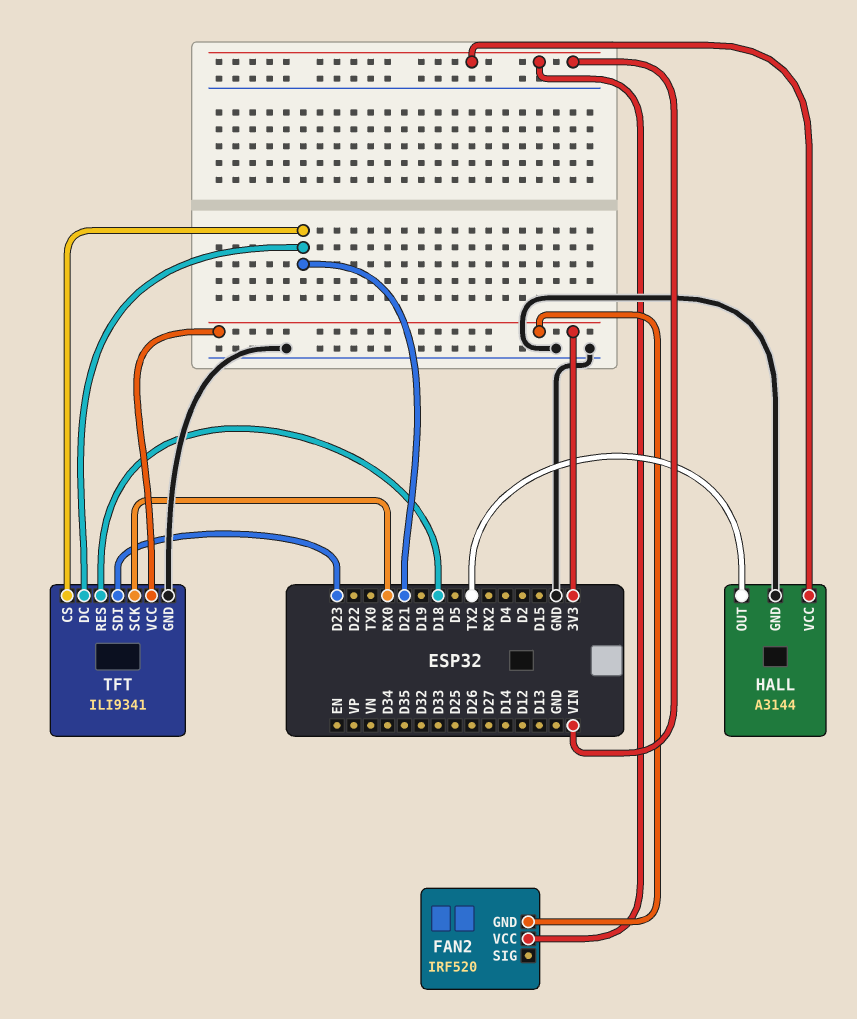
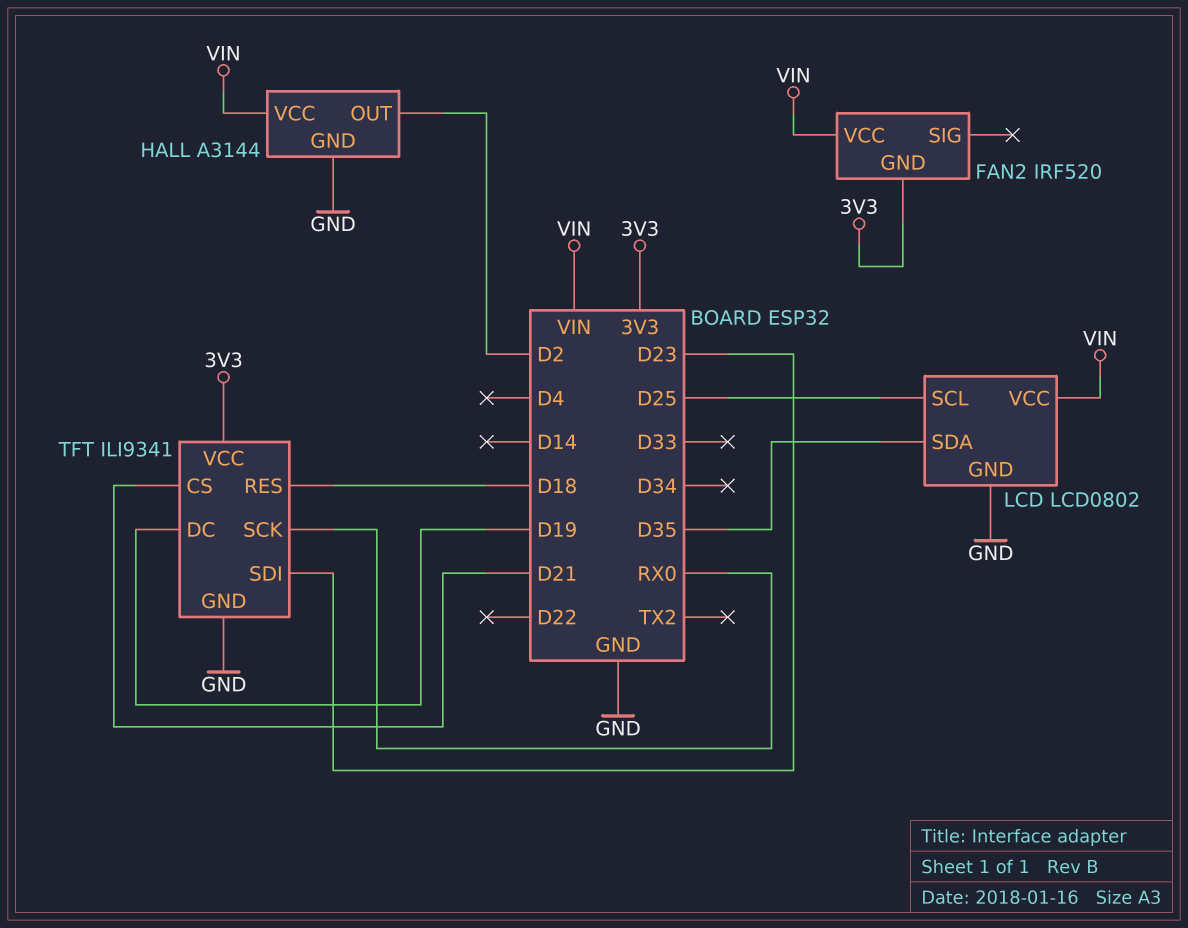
HALL pin OUT: TX2 -> D2
LCD: none -> LCD0802
LCD pin GND: none -> GND
LCD pin SCL: none -> D25
LCD pin SDA: none -> D35
LCD pin VCC: none -> VIN
TFT pin DC: D21 -> D19

